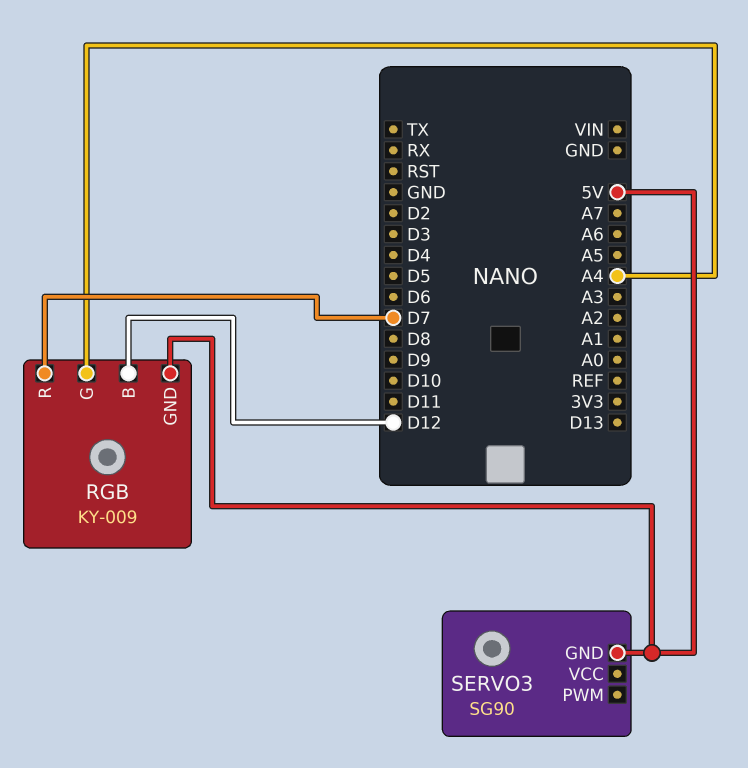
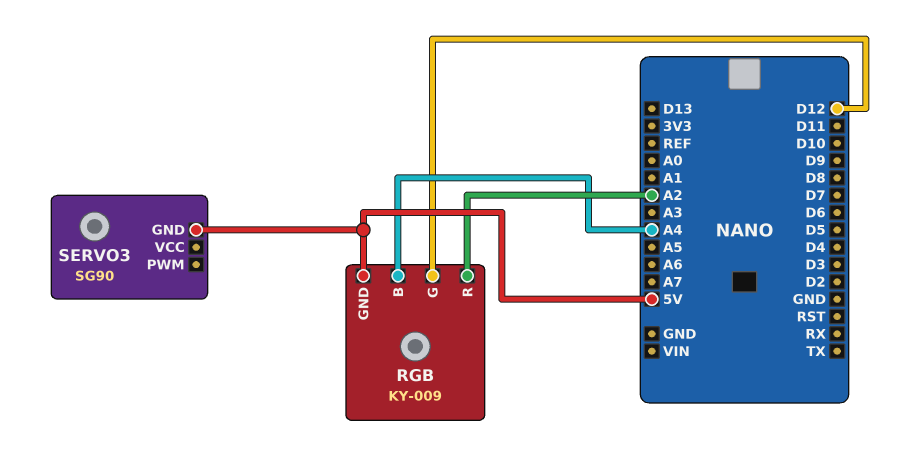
RGB pin B: D12 -> A4
RGB pin G: A4 -> D12
RGB pin R: D7 -> A2

